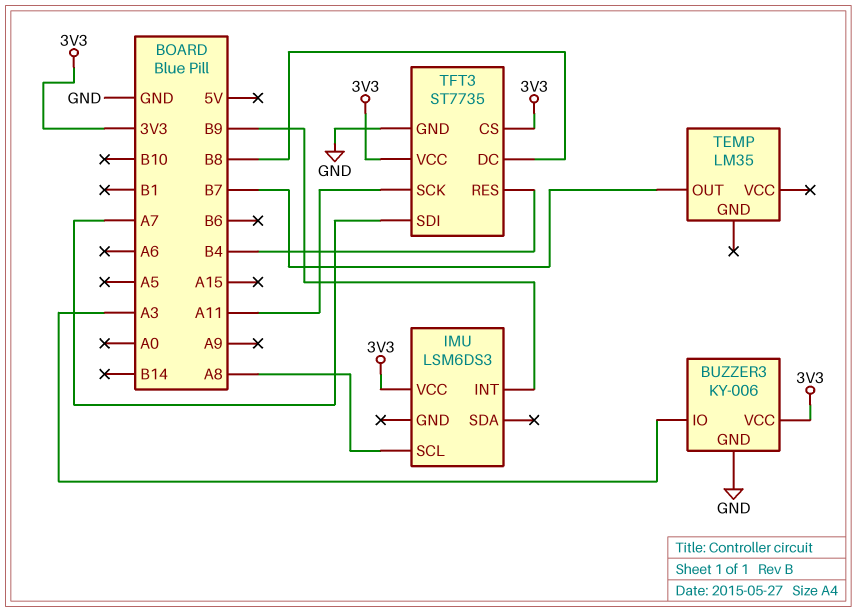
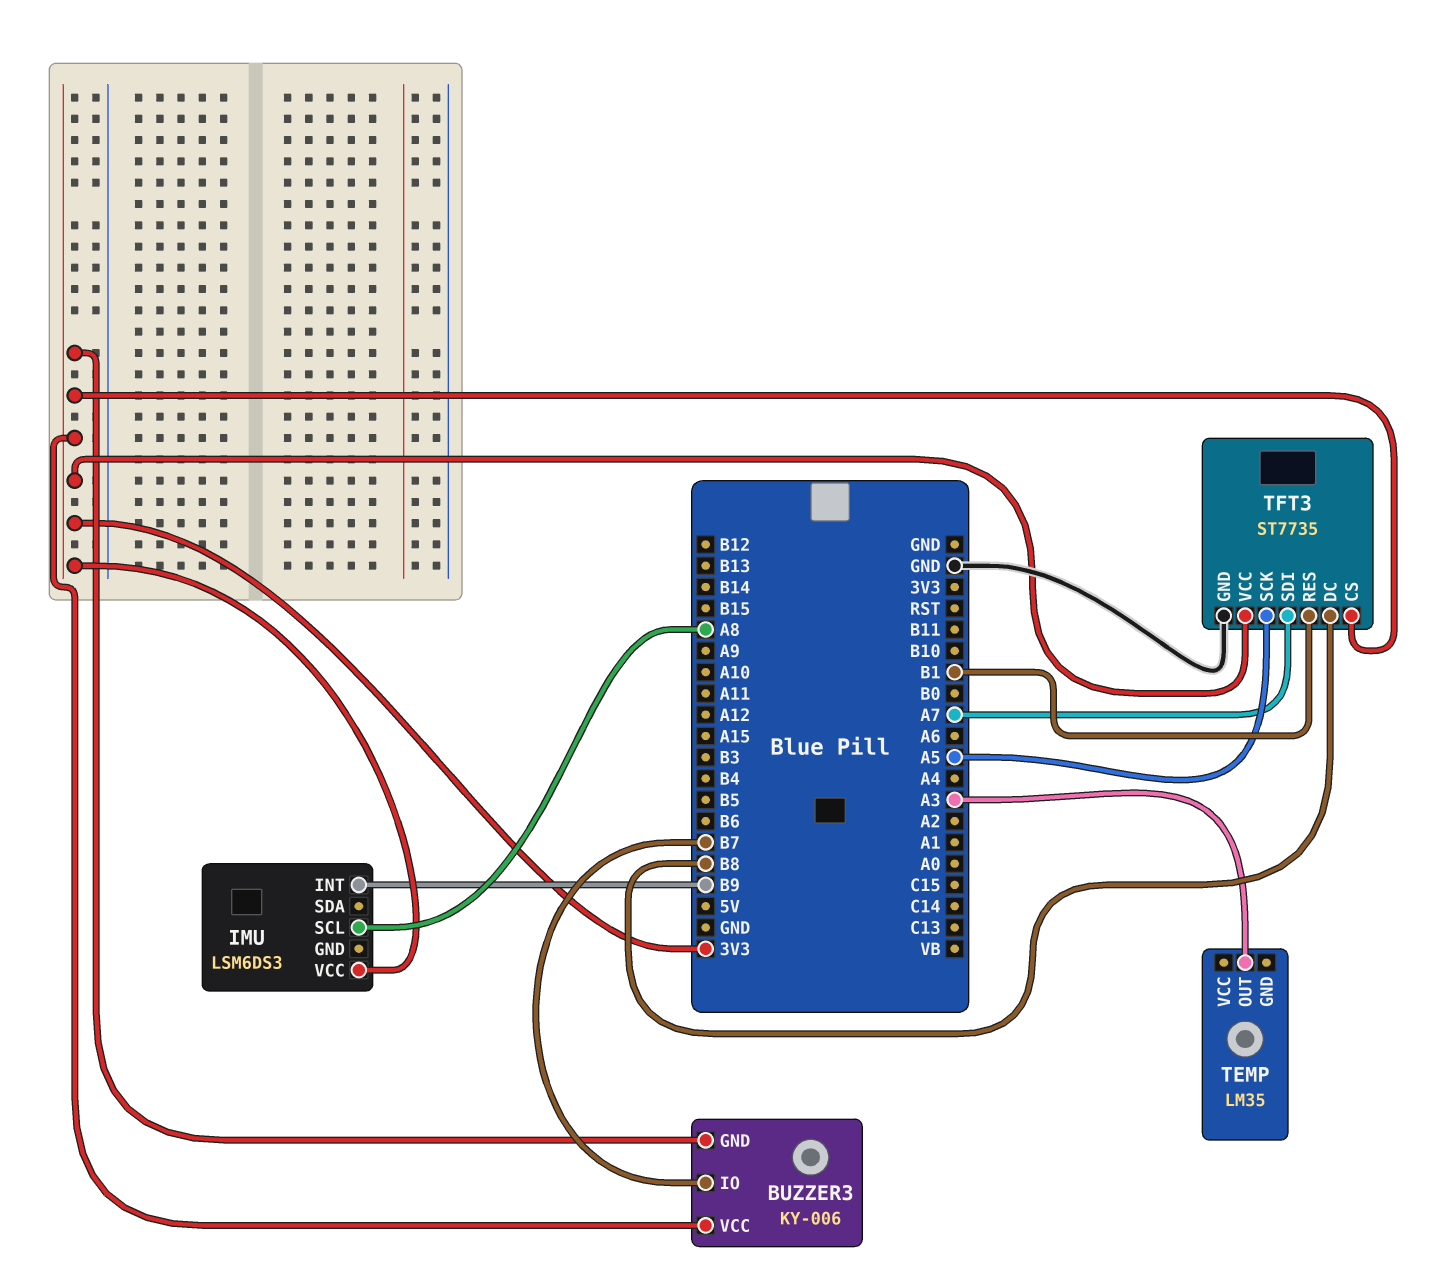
BUZZER3 pin GND: GND -> 3V3
BUZZER3 pin IO: A3 -> B7
TEMP pin OUT: B7 -> A3
TFT3 pin RES: B4 -> B1
TFT3 pin SCK: A11 -> A5

